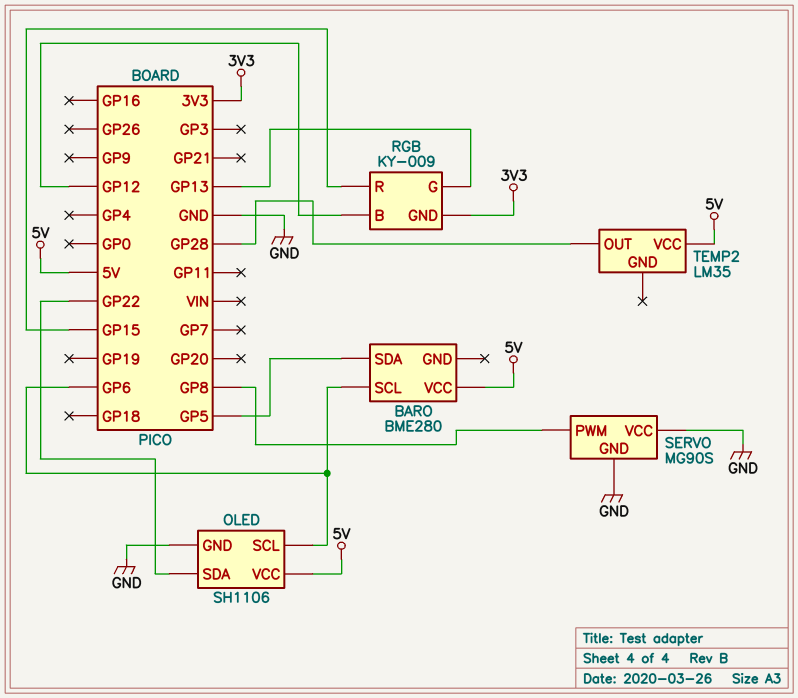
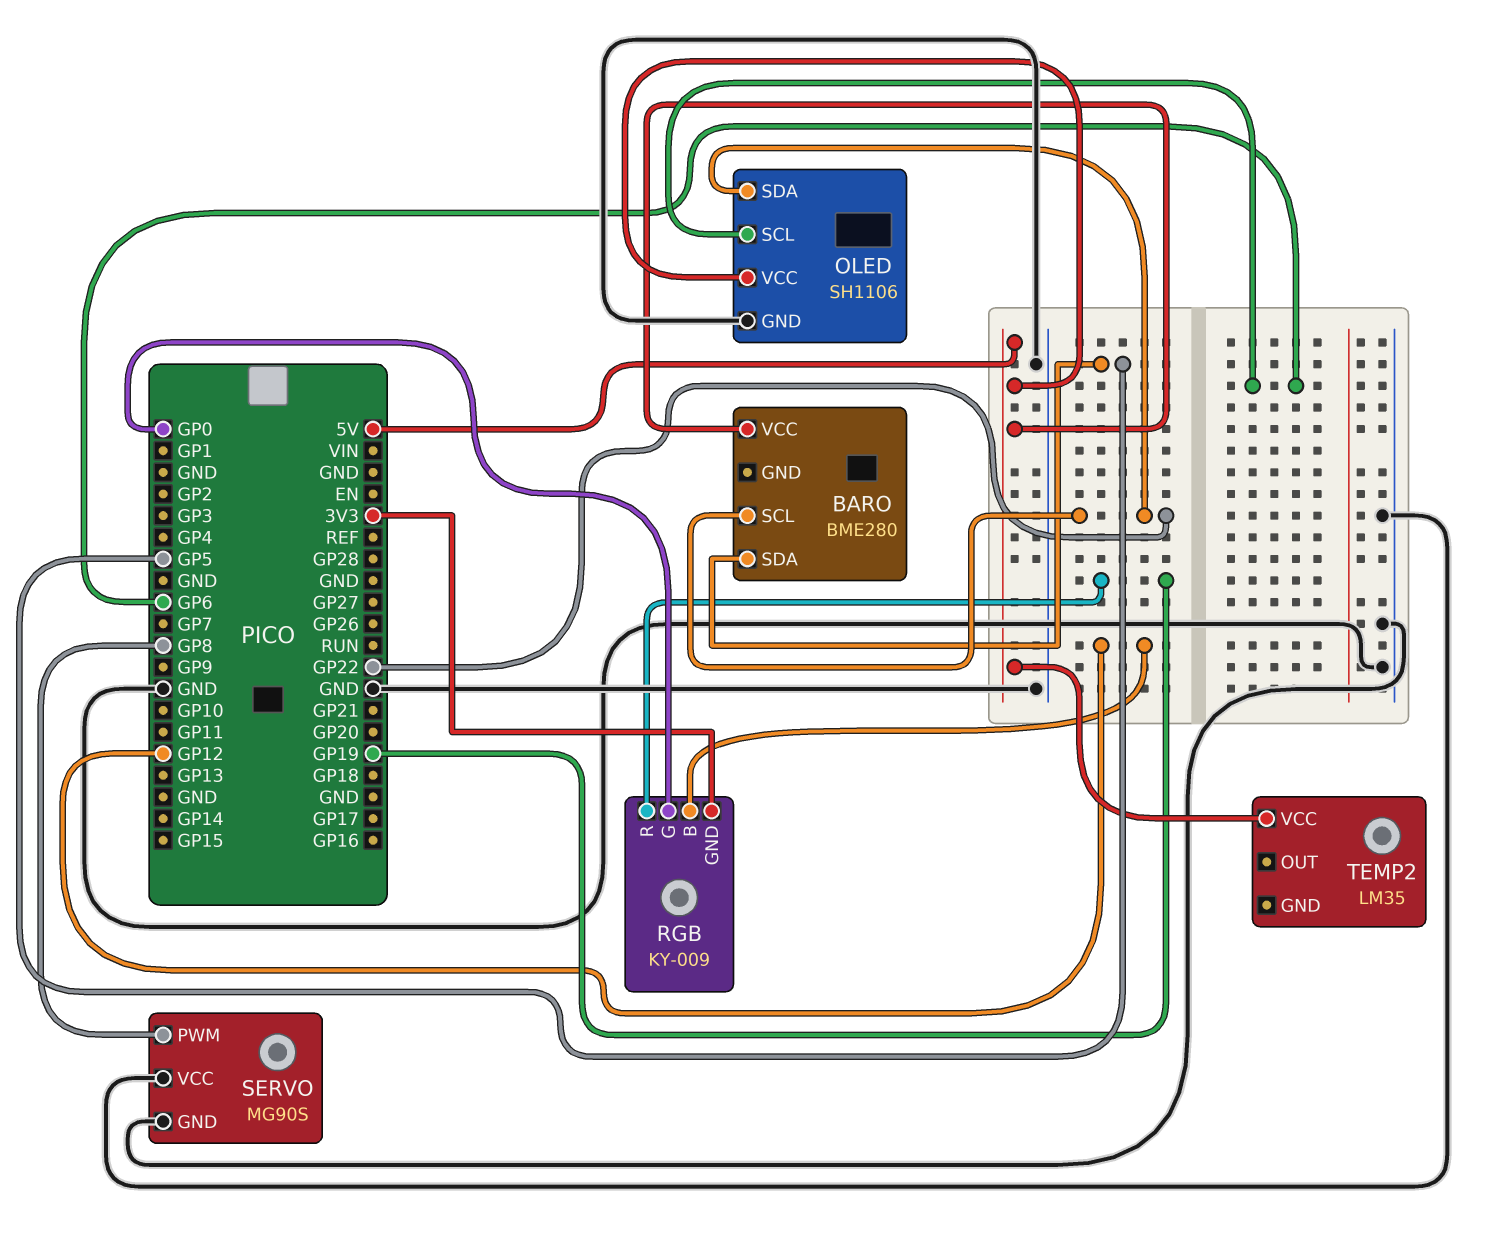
BARO pin SCL: GP6 -> GP22
RGB pin G: GP13 -> GP0
RGB pin R: GP15 -> GP19
TEMP2 pin OUT: GP28 -> none

